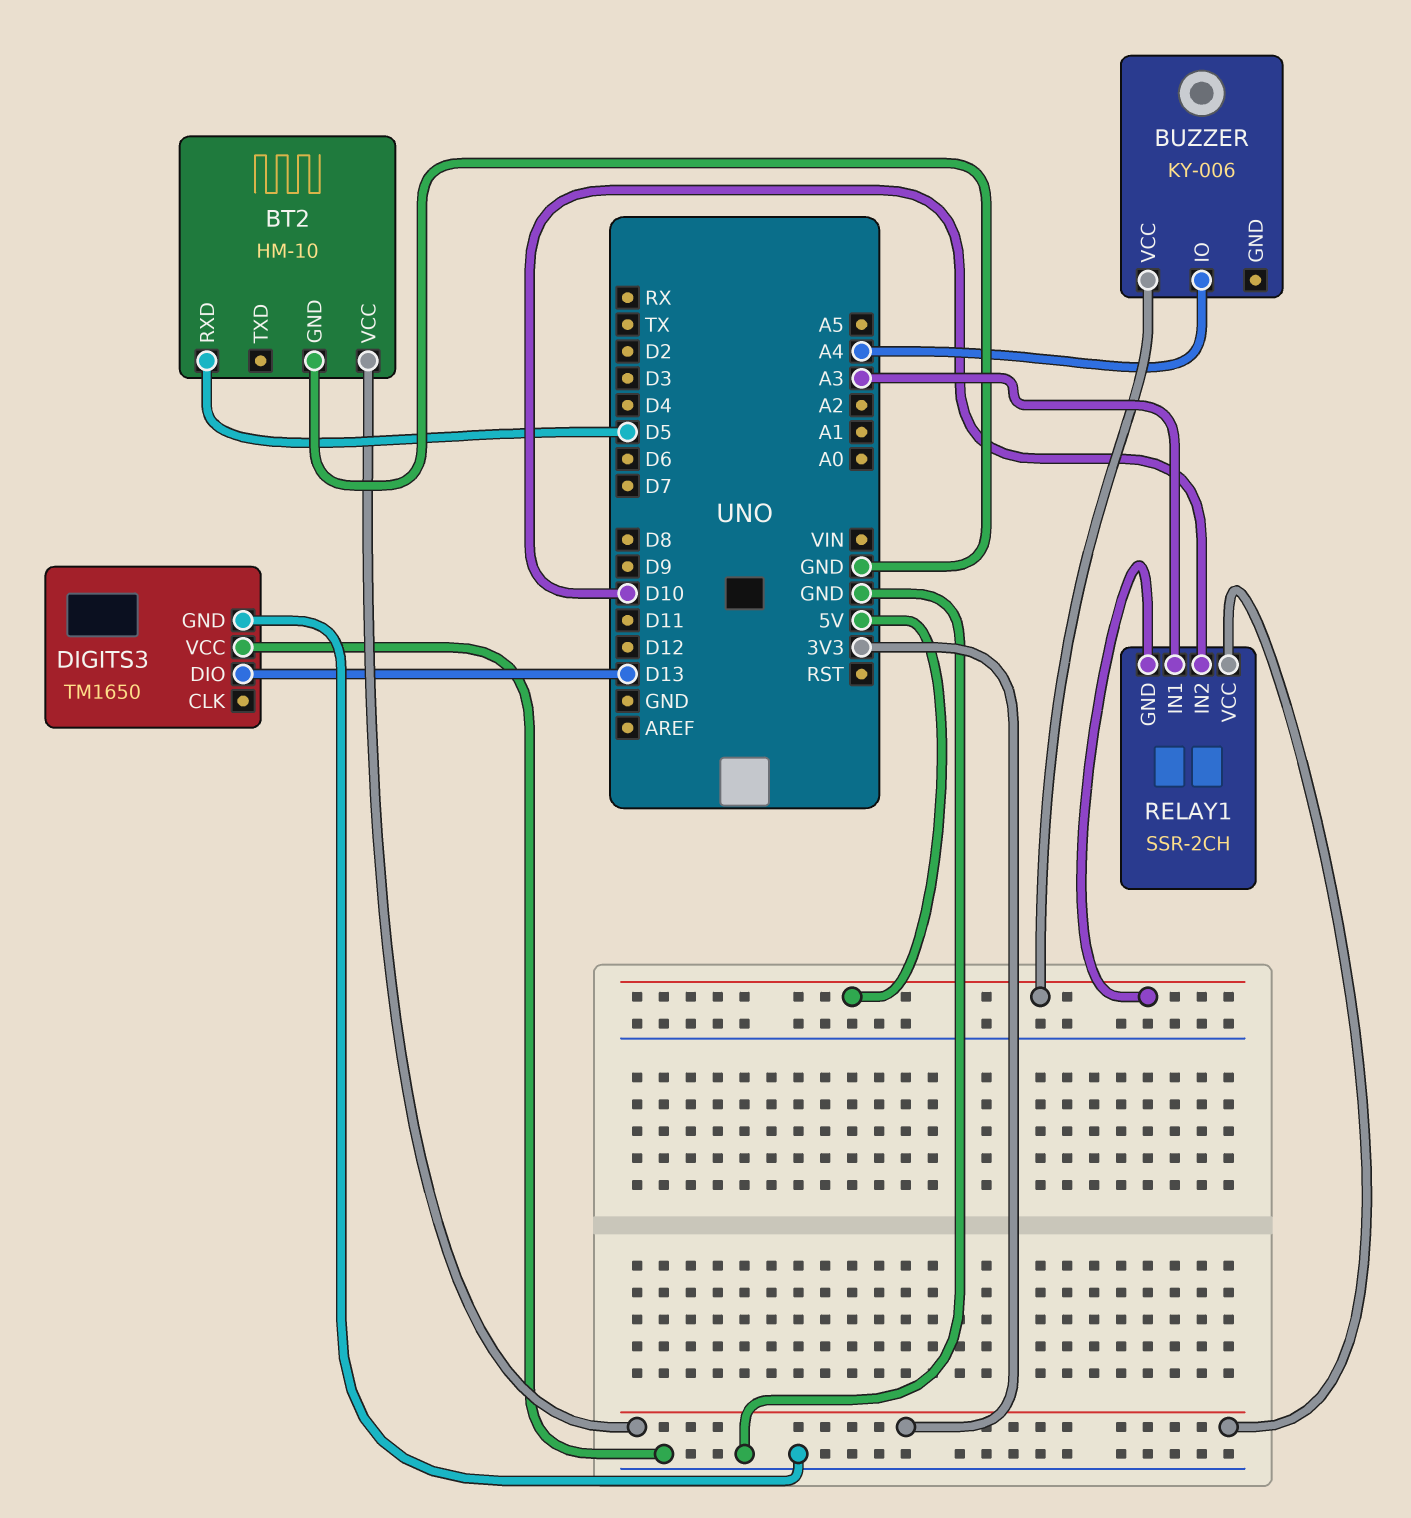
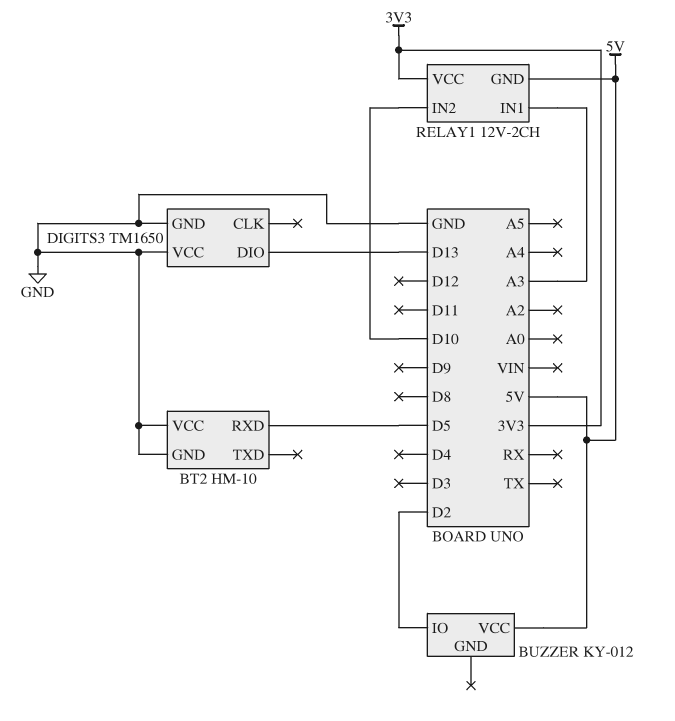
BT2 pin VCC: 3V3 -> GND
BUZZER: KY-006 -> KY-012
BUZZER pin IO: A4 -> D2
RELAY1: SSR-2CH -> 12V-2CH

